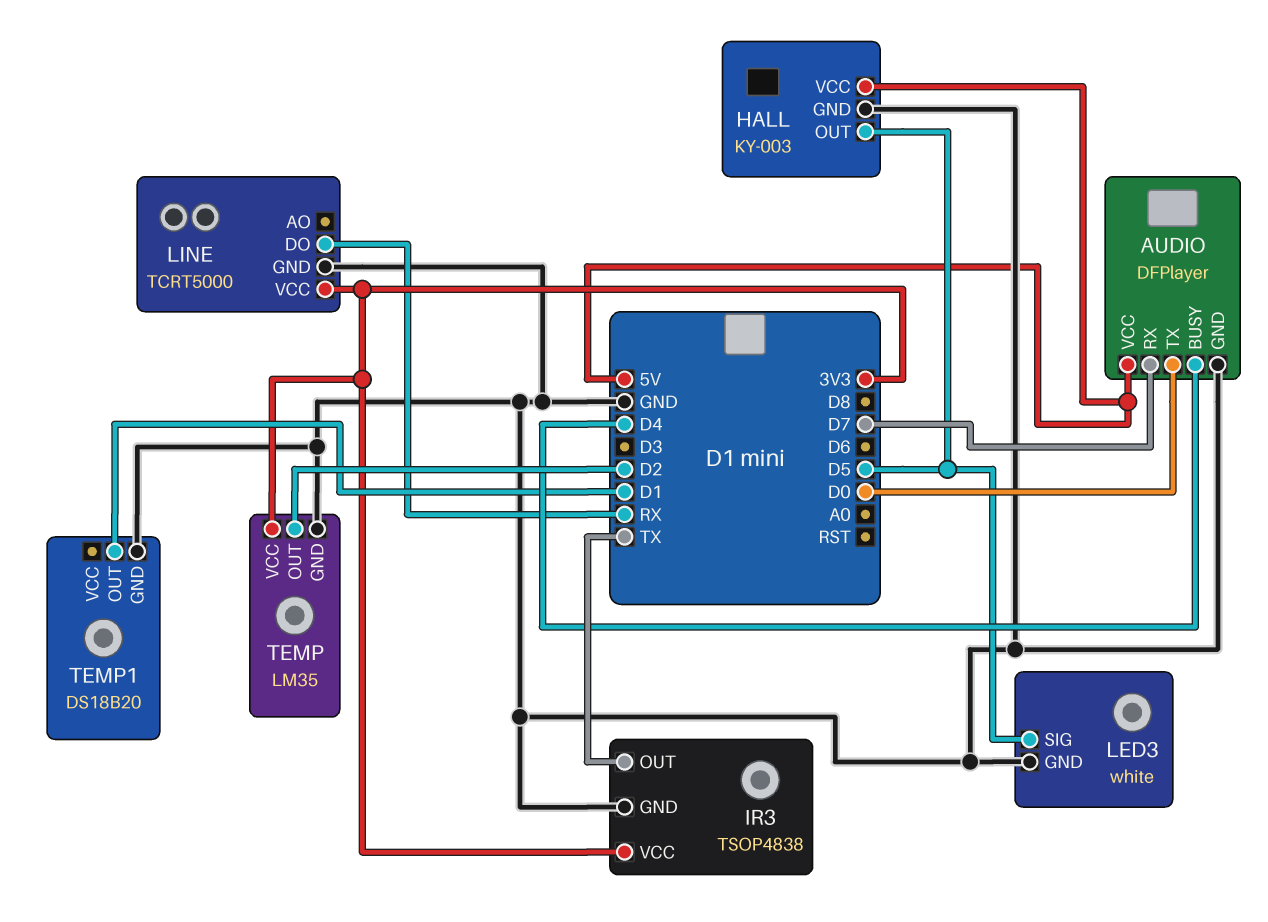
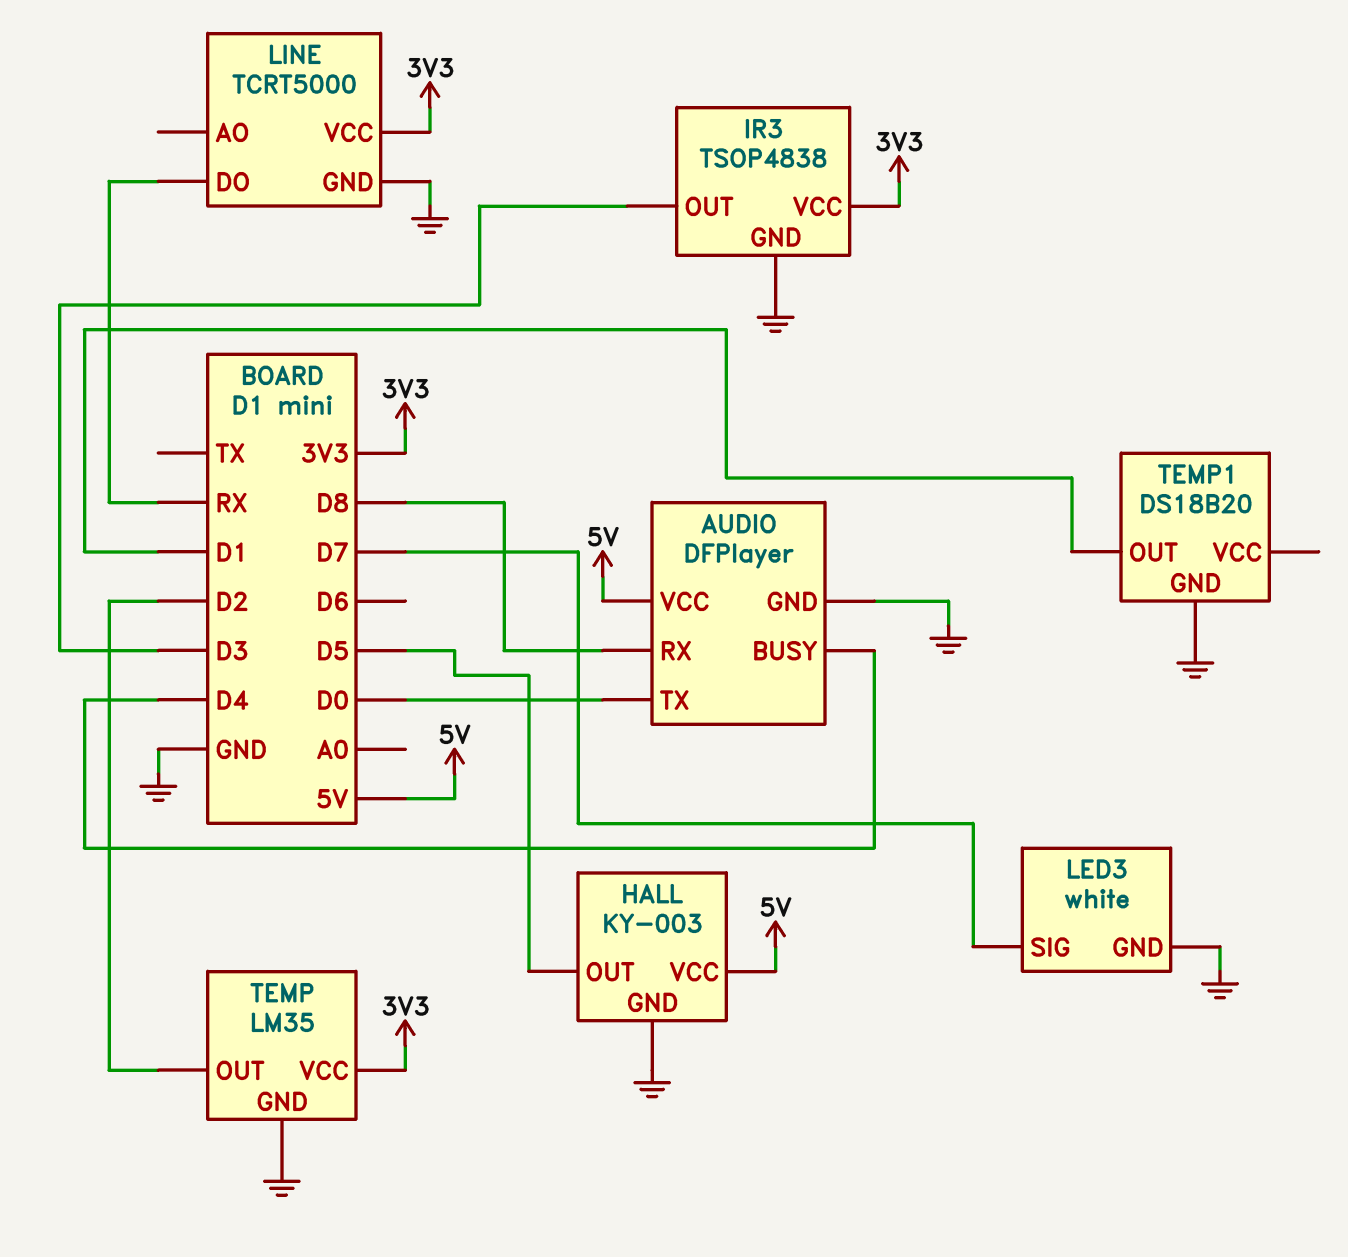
AUDIO pin RX: D7 -> D8
IR3 pin OUT: TX -> D3
LED3 pin SIG: D5 -> D7

